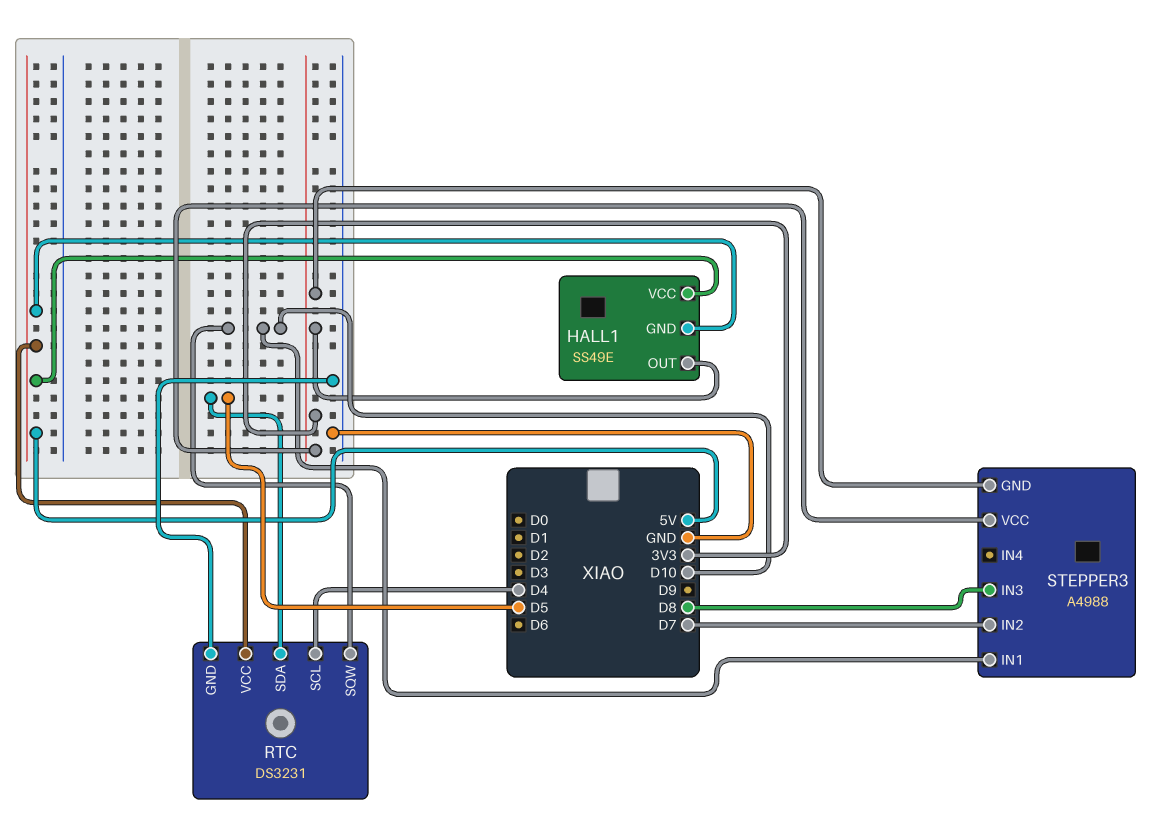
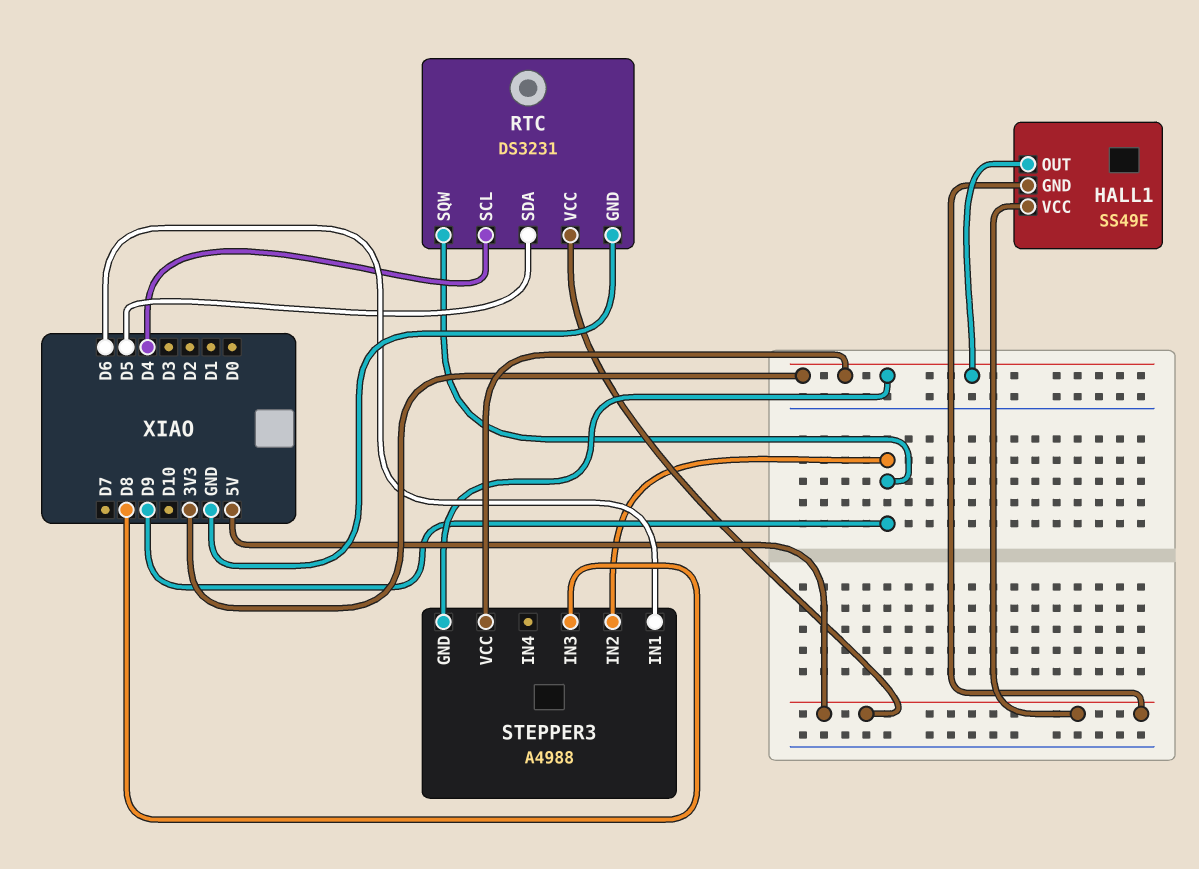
RTC pin SQW: D10 -> D9
STEPPER3 pin IN1: D10 -> D6
STEPPER3 pin IN2: D7 -> D9

